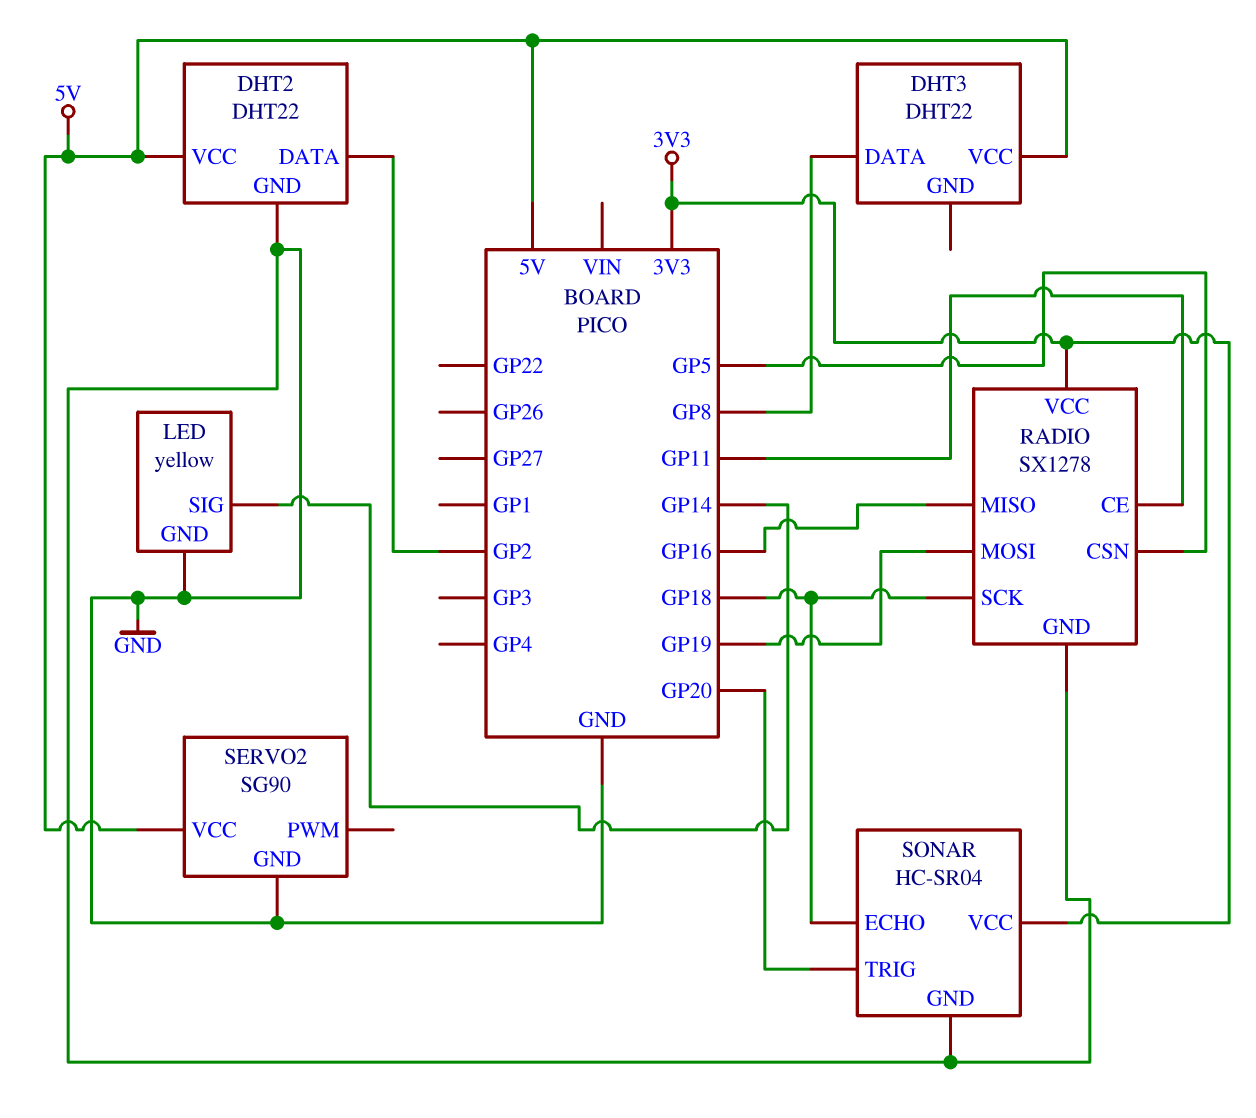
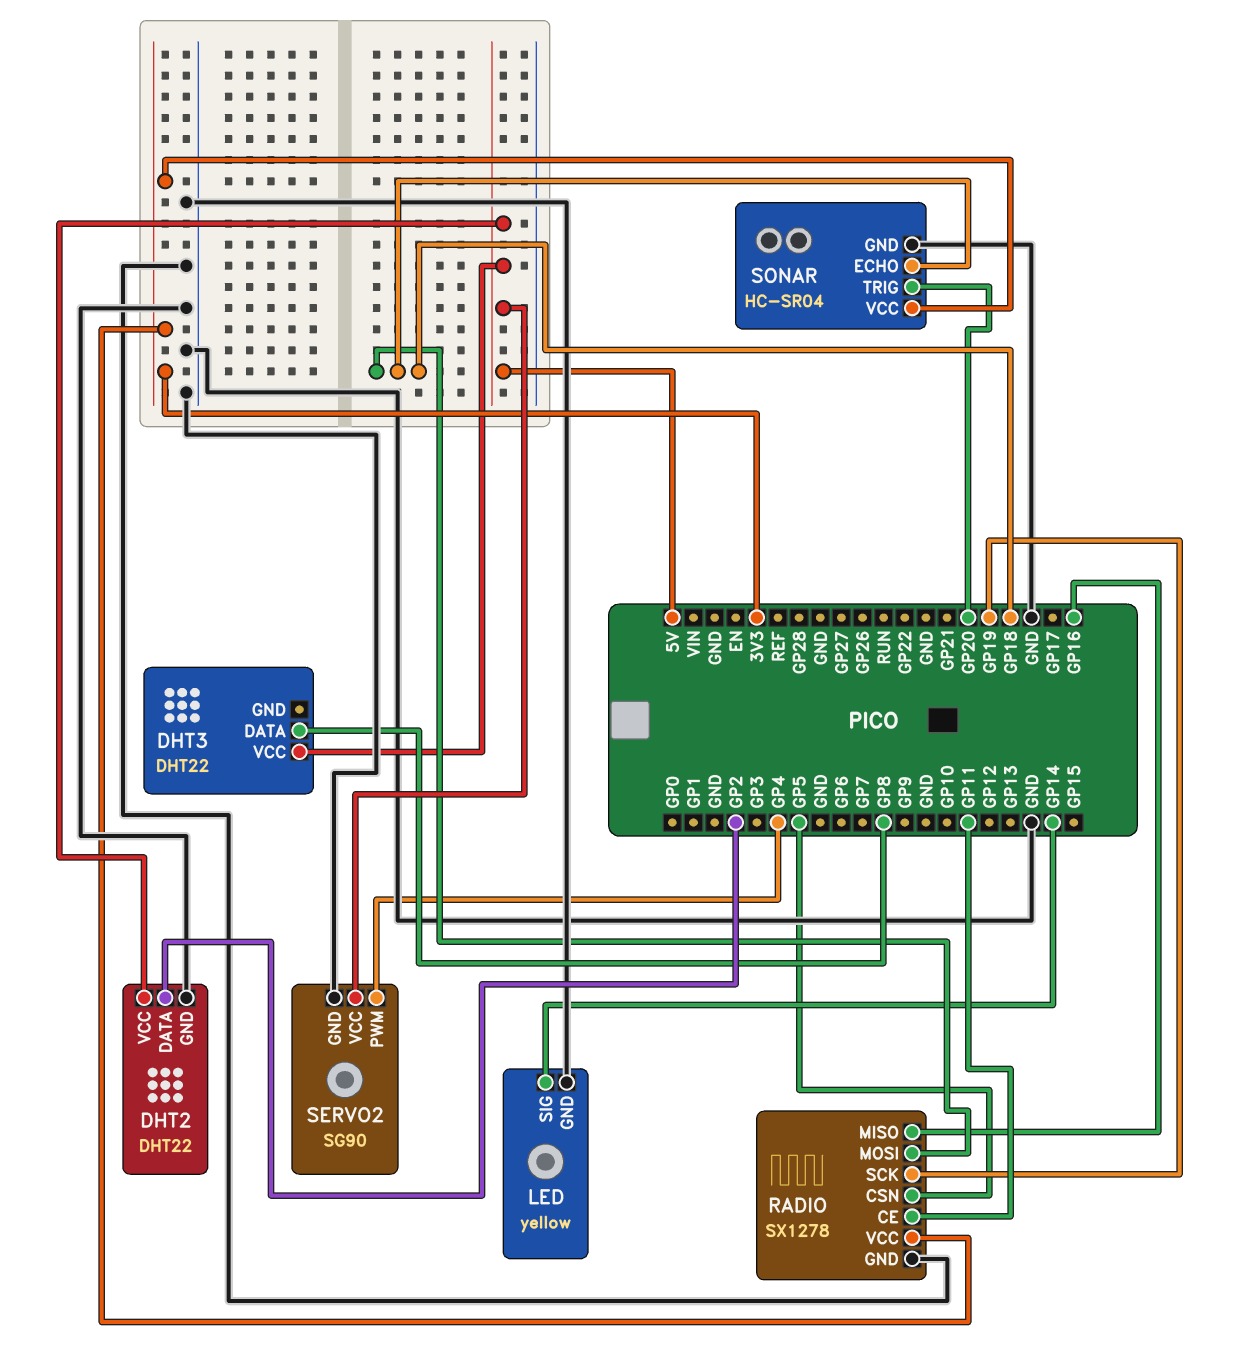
RADIO pin MOSI: GP19 -> GP18
RADIO pin SCK: GP18 -> GP19
SERVO2 pin PWM: none -> GP4

